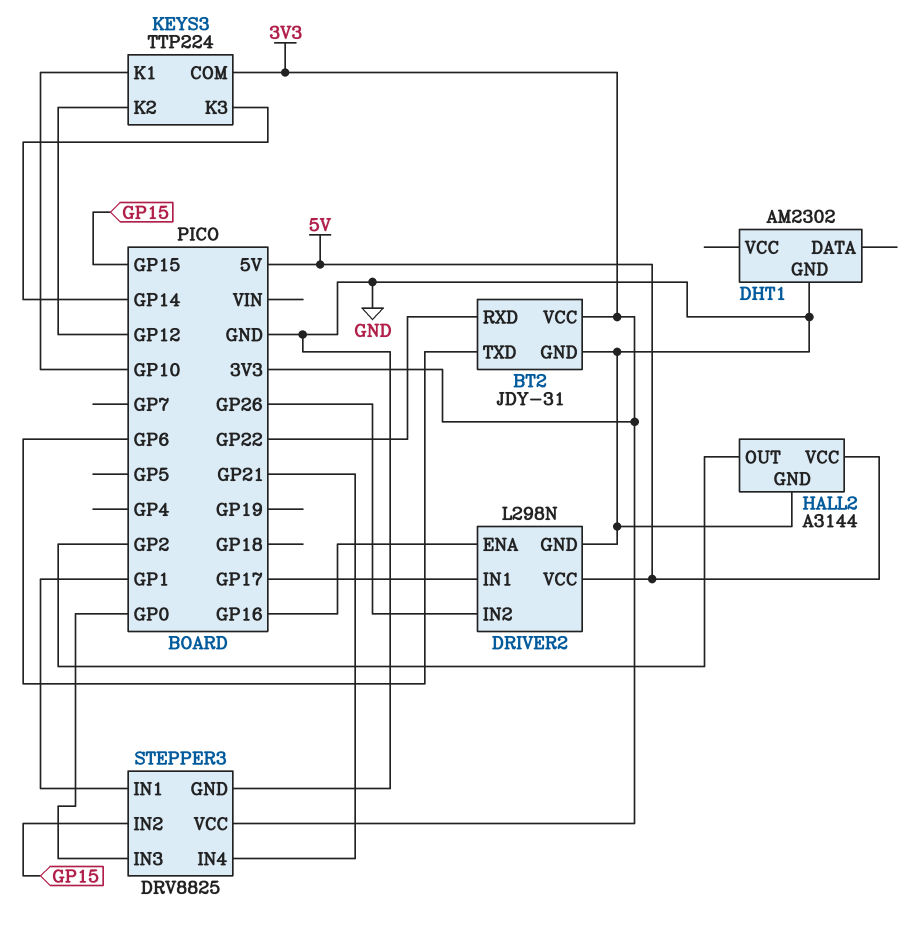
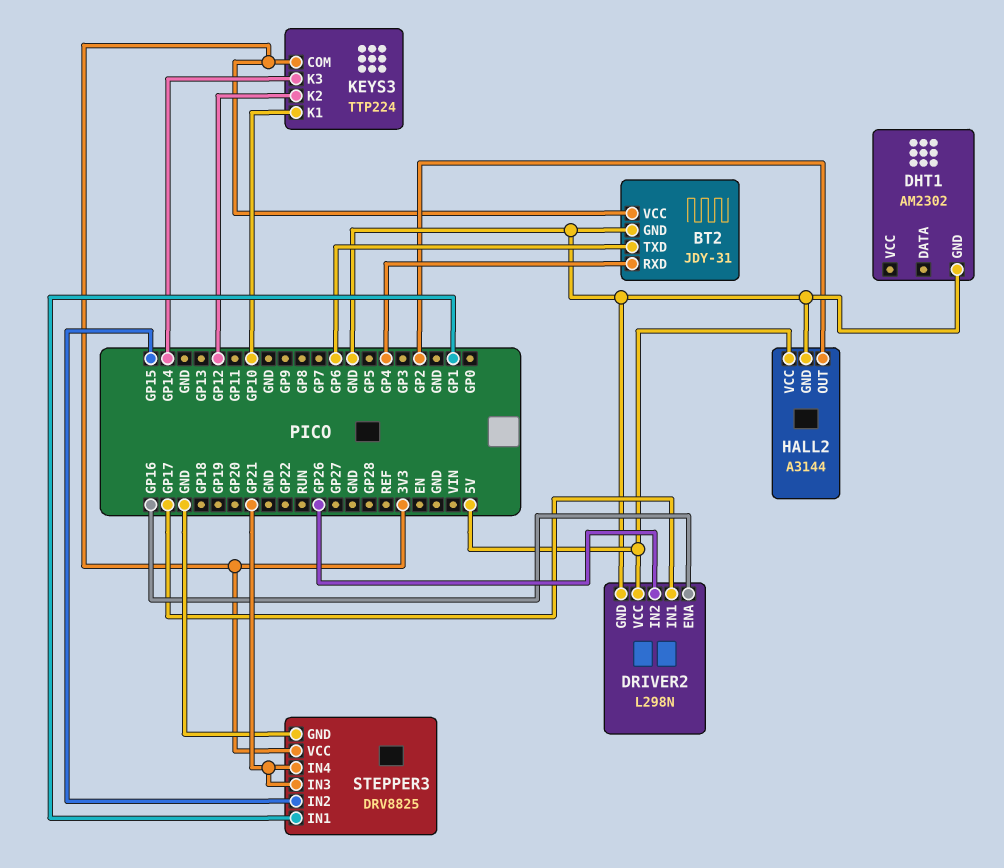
BT2 pin RXD: GP22 -> GP4
STEPPER3 pin IN3: GP0 -> GP21

